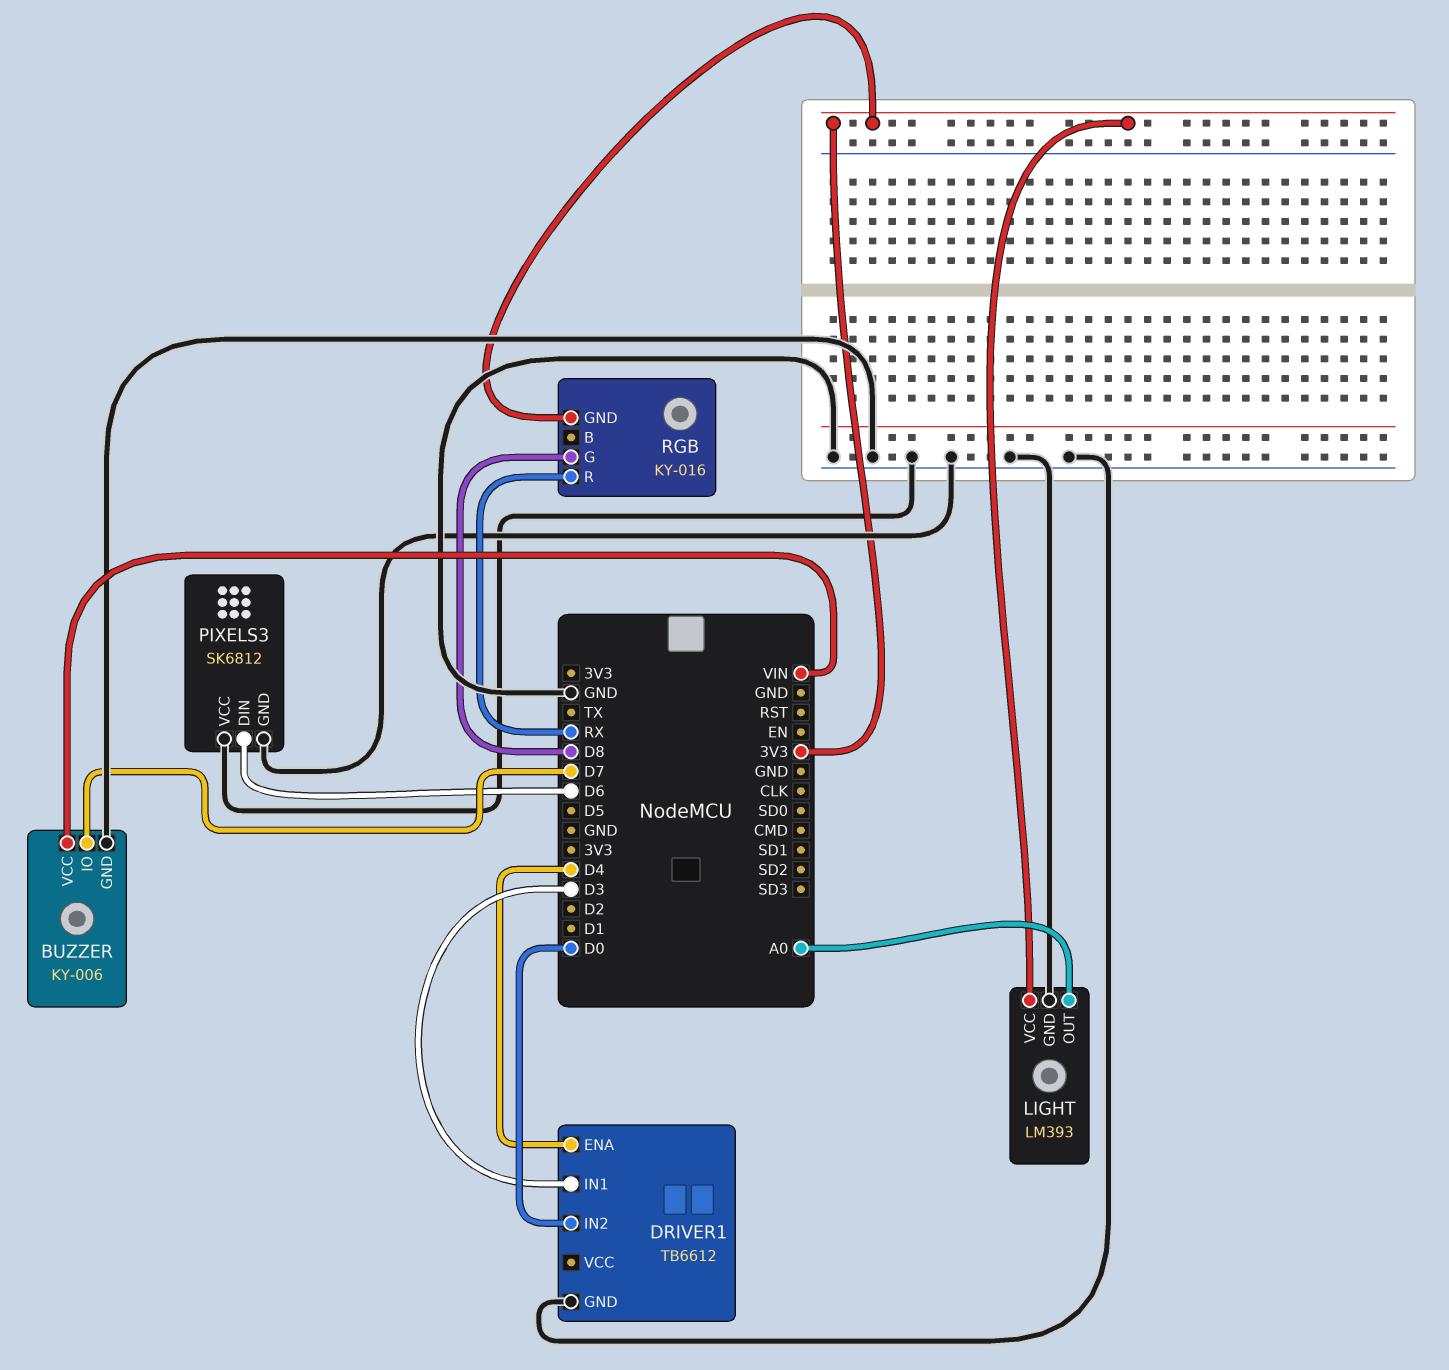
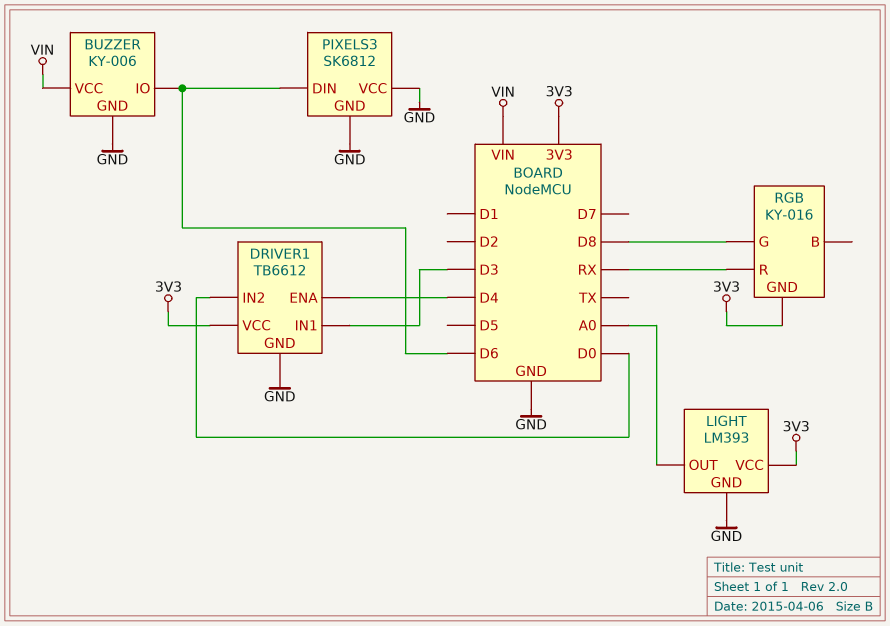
BUZZER pin IO: D7 -> D6
DRIVER1 pin VCC: none -> 3V3

